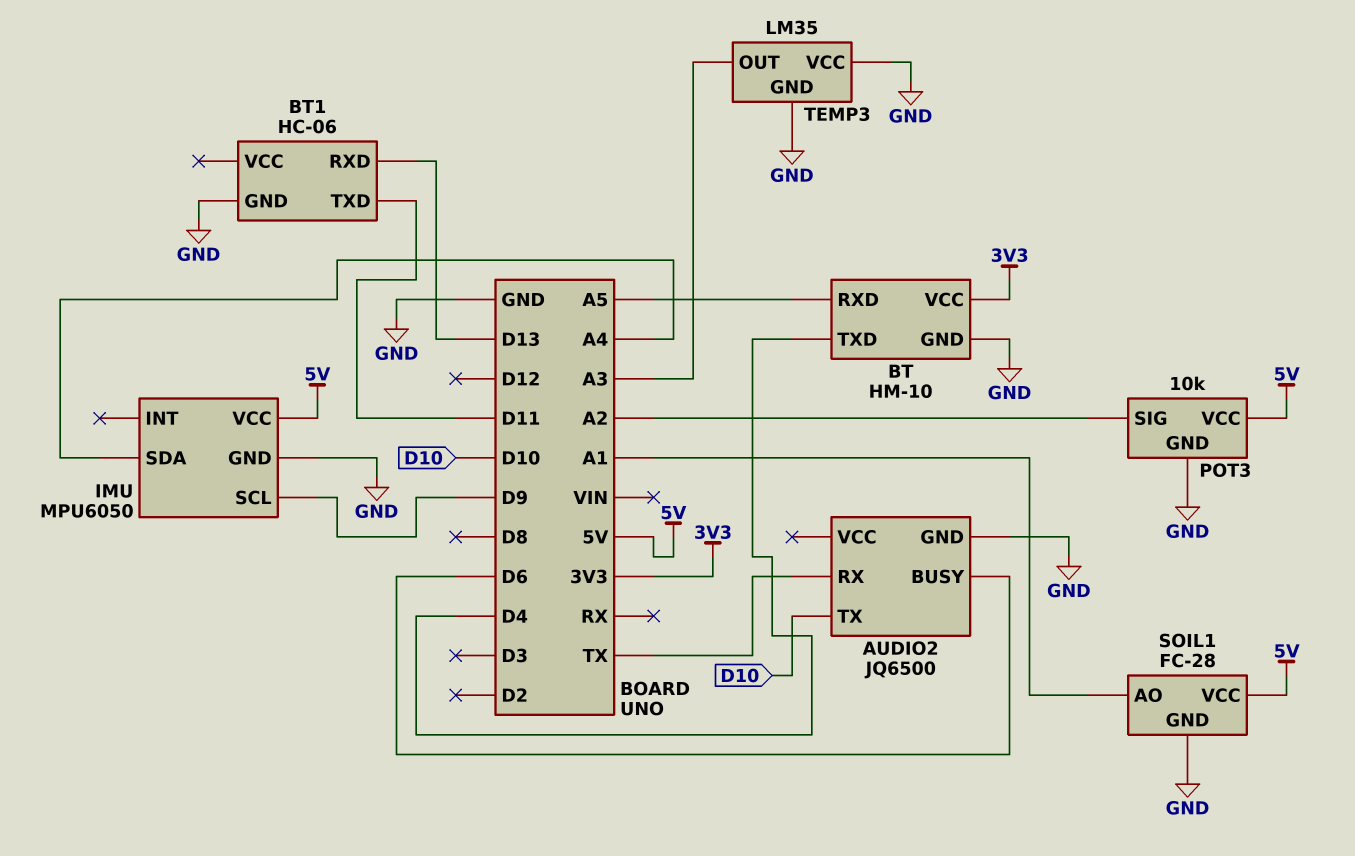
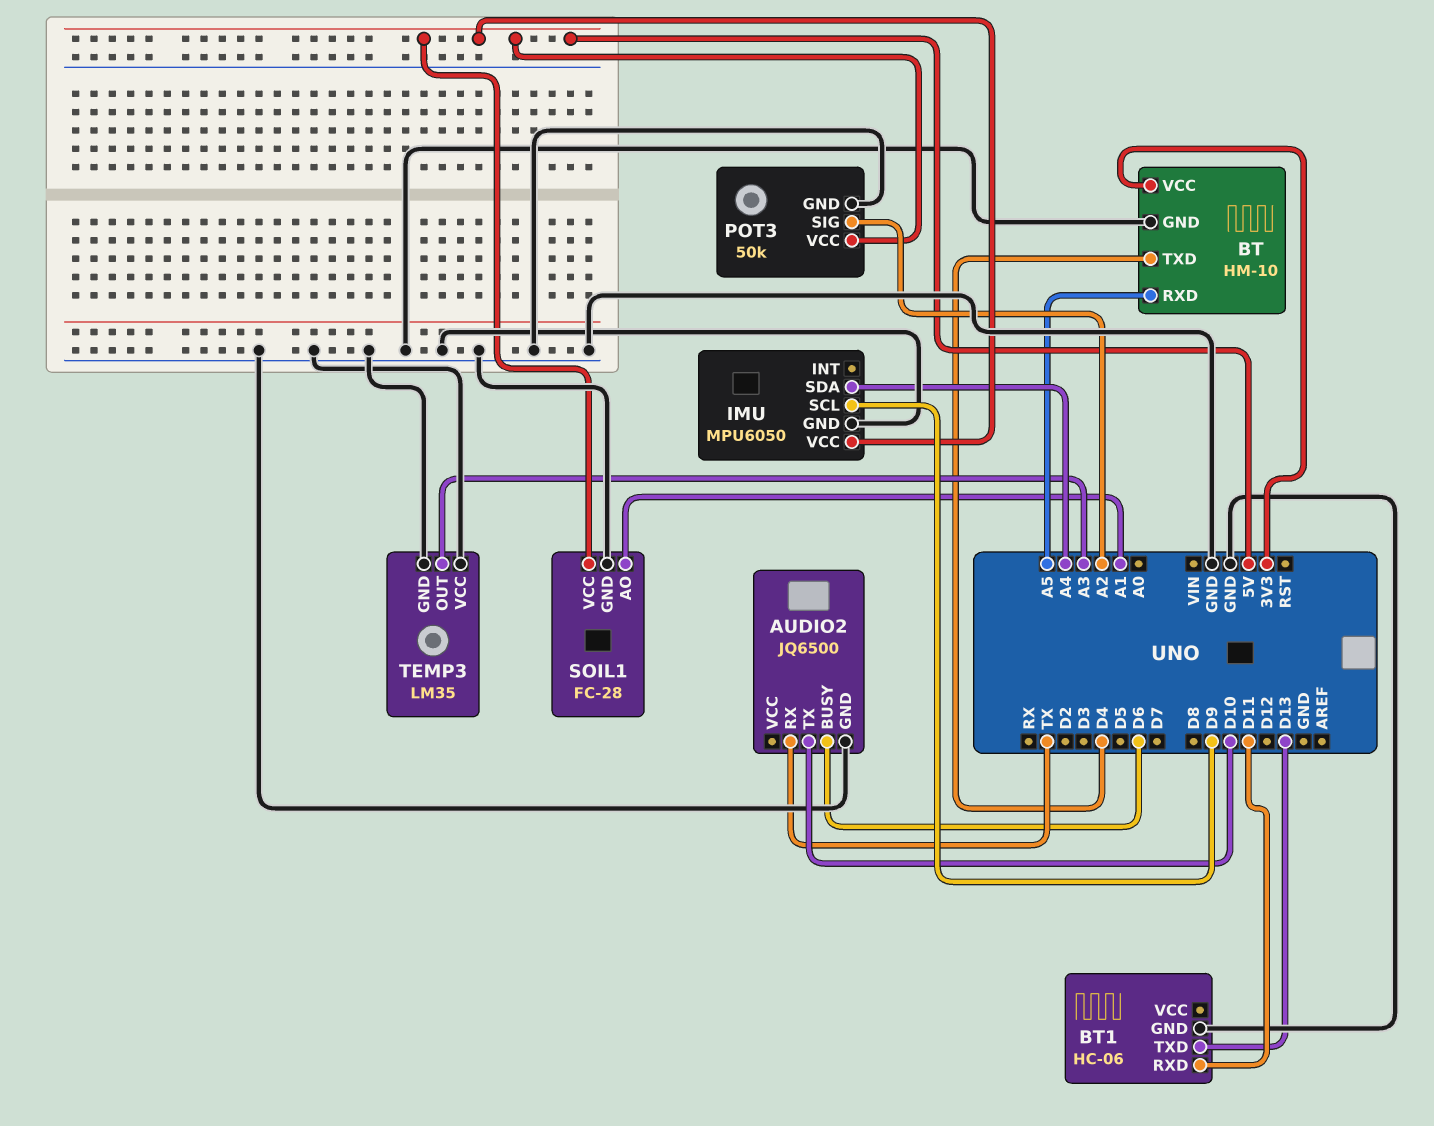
BT1 pin RXD: D13 -> D11
BT1 pin TXD: D11 -> D13
POT3: 10k -> 50k

